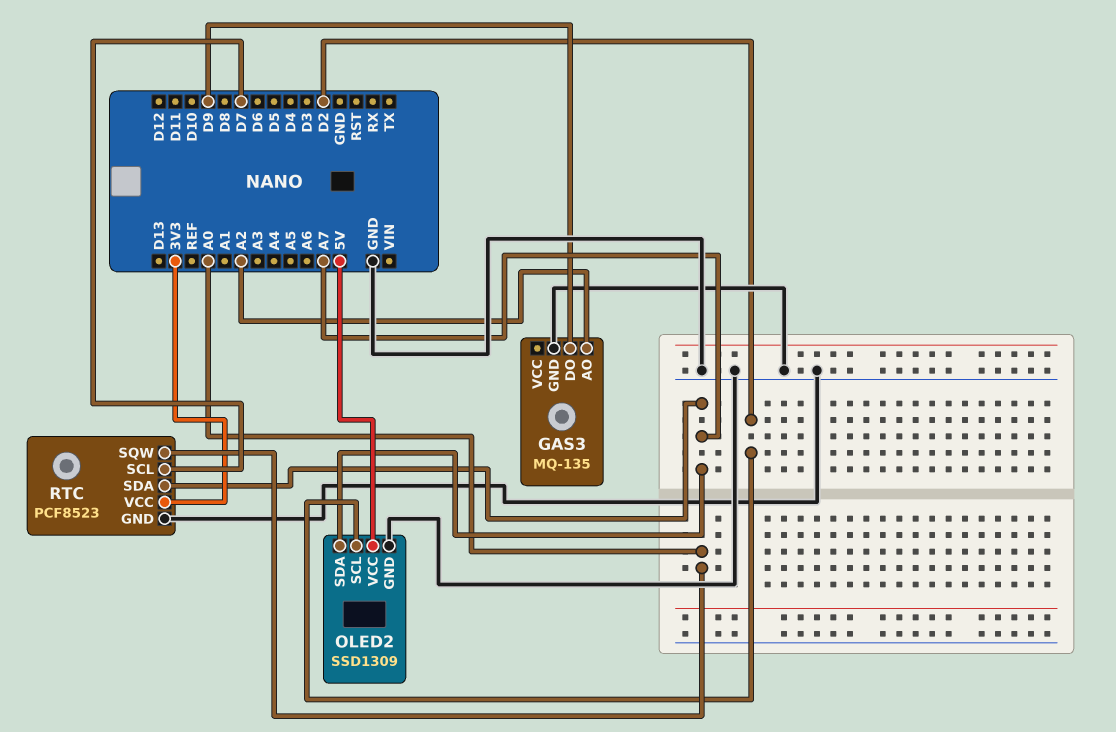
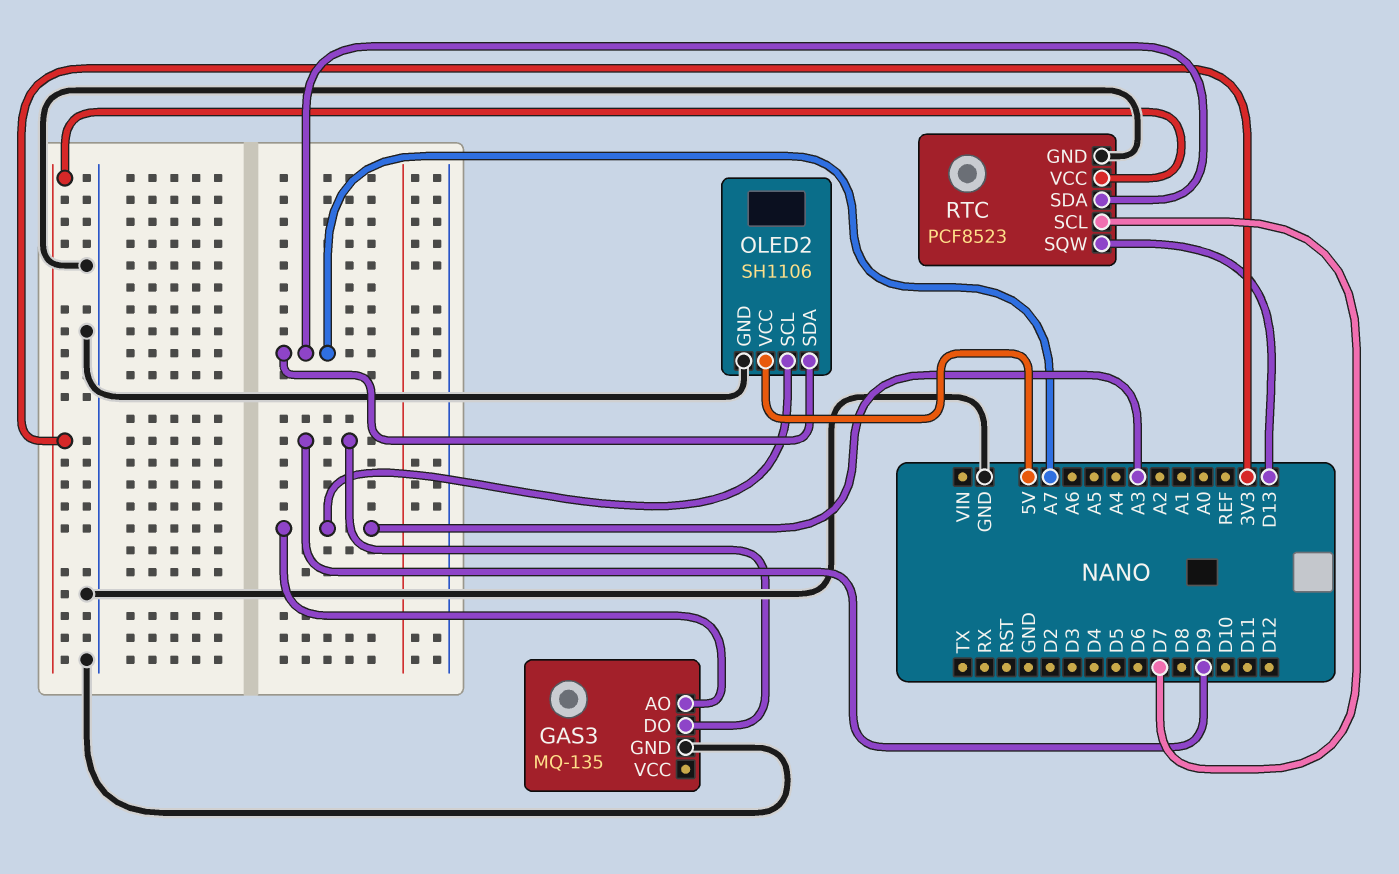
GAS3 pin AO: A2 -> A3
OLED2: SSD1309 -> SH1106
OLED2 pin SCL: D2 -> A3
RTC pin SQW: A0 -> D13

